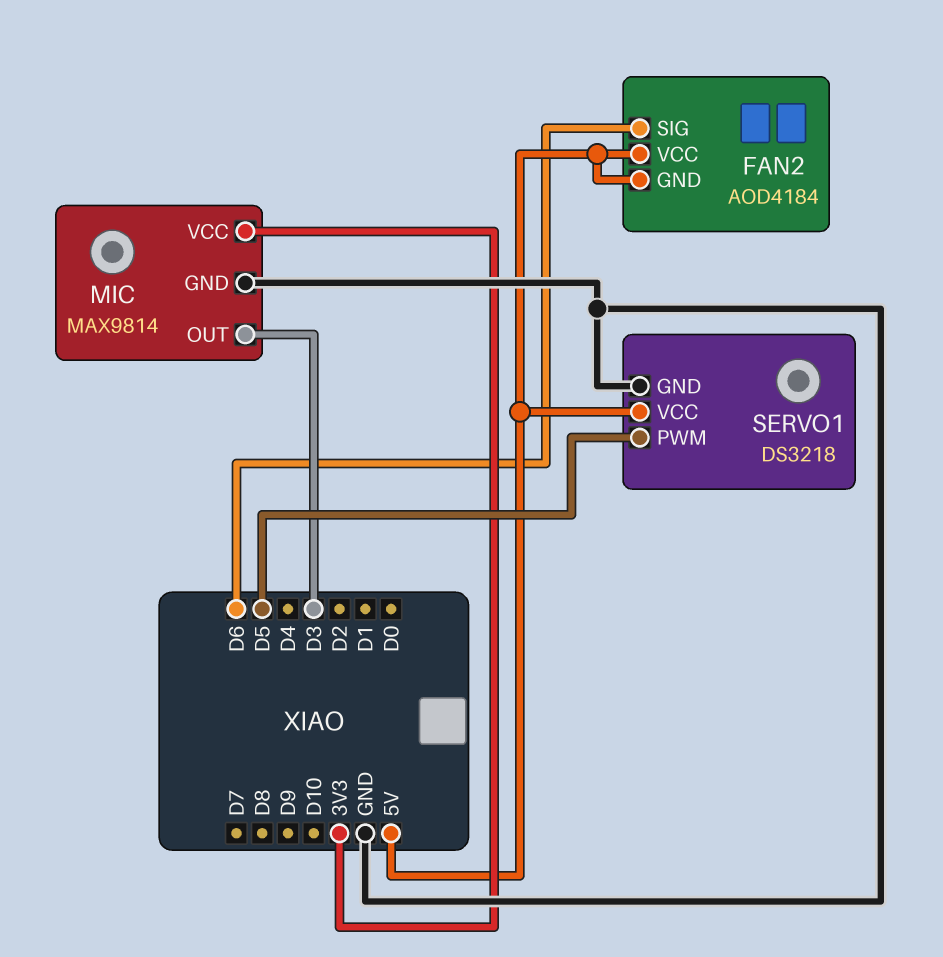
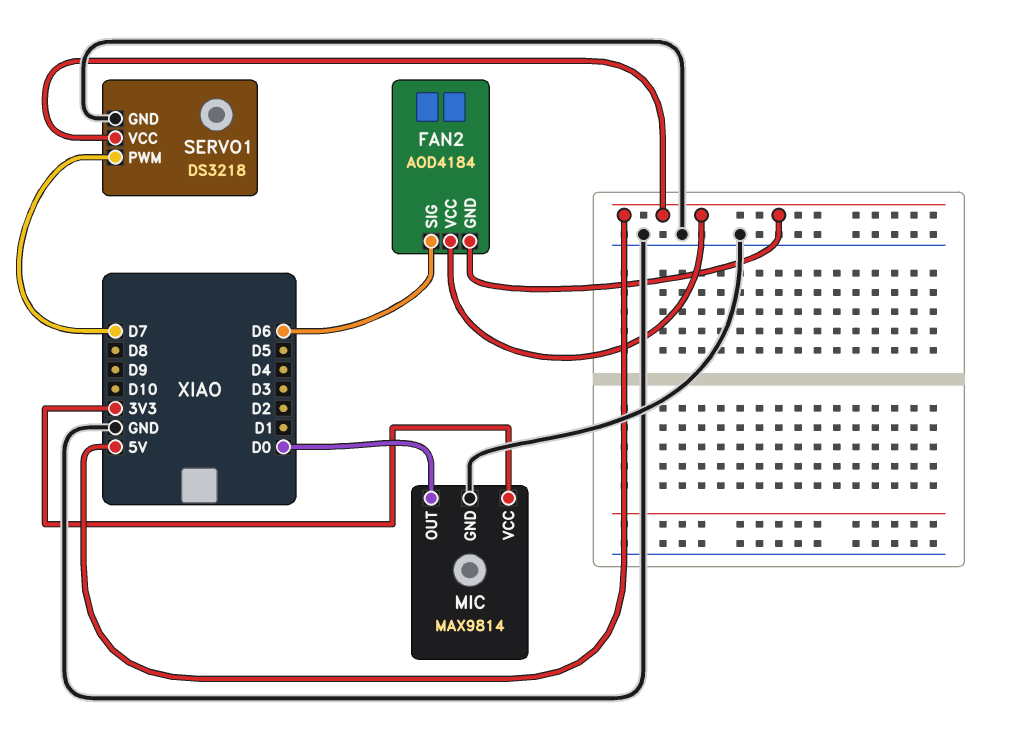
MIC pin OUT: D3 -> D0
SERVO1 pin PWM: D5 -> D7

